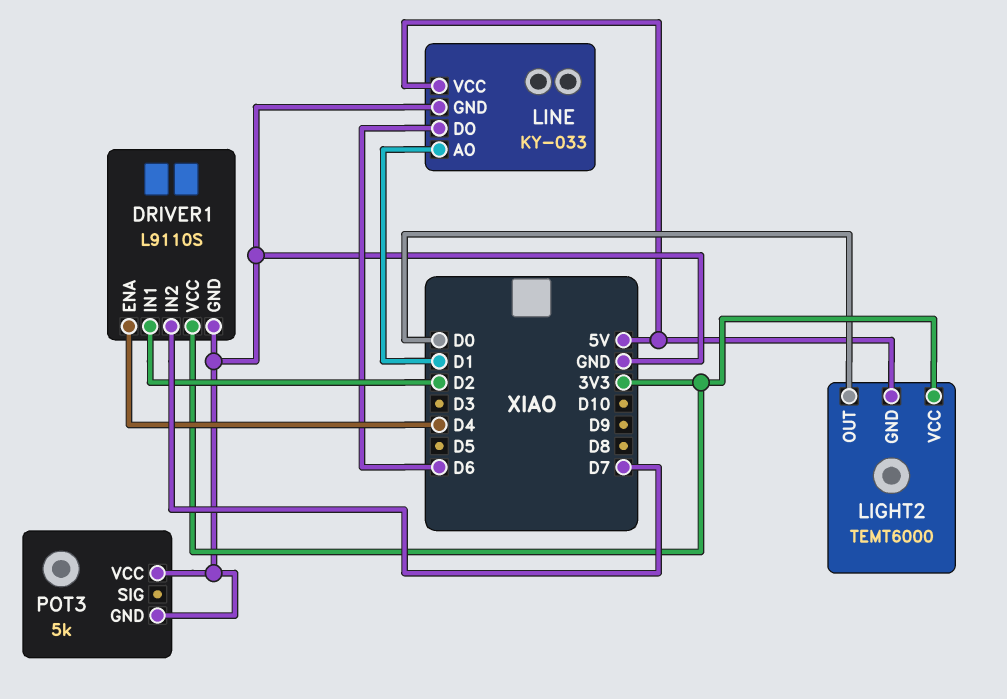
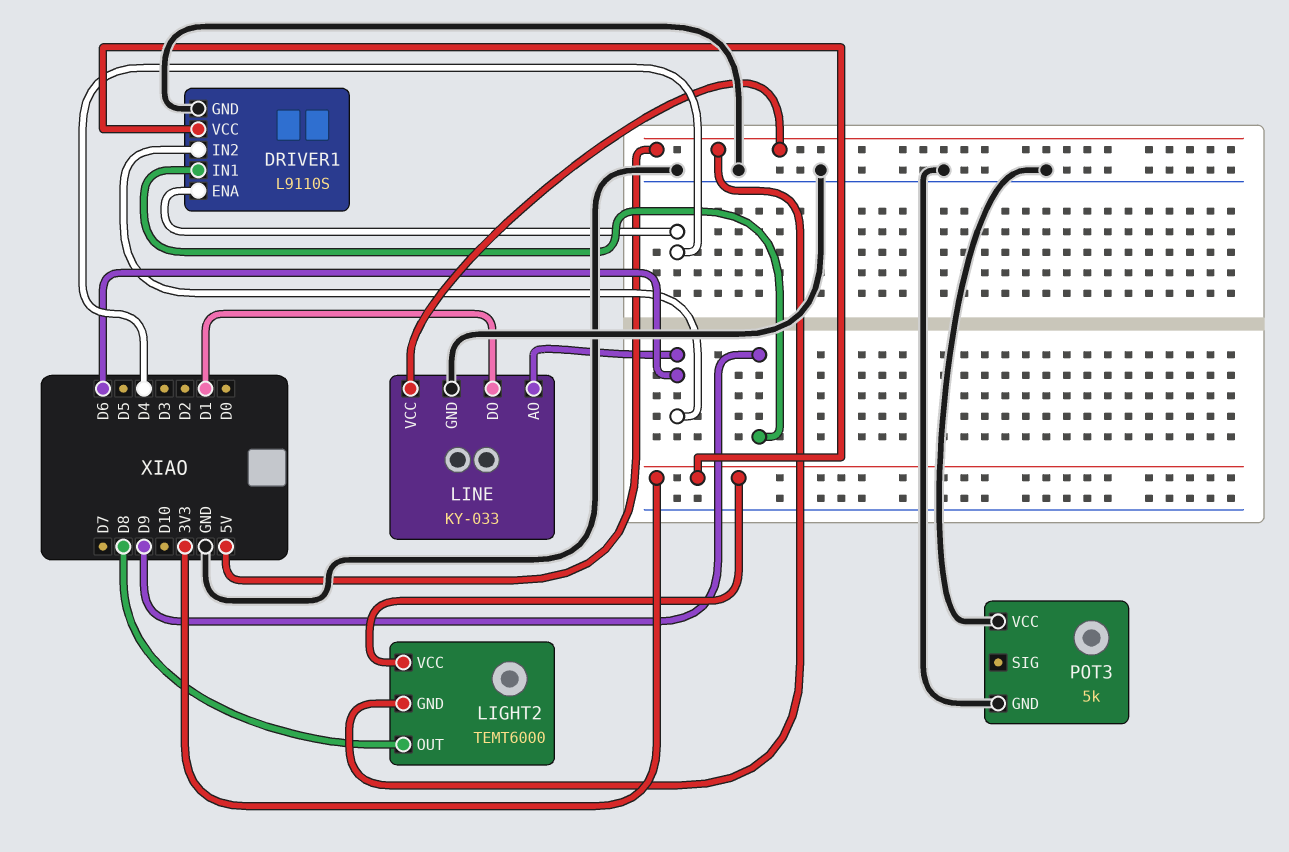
DRIVER1 pin IN1: D2 -> D9
DRIVER1 pin IN2: D7 -> D6
LIGHT2 pin OUT: D0 -> D8
LINE pin AO: D1 -> D6
LINE pin DO: D6 -> D1

